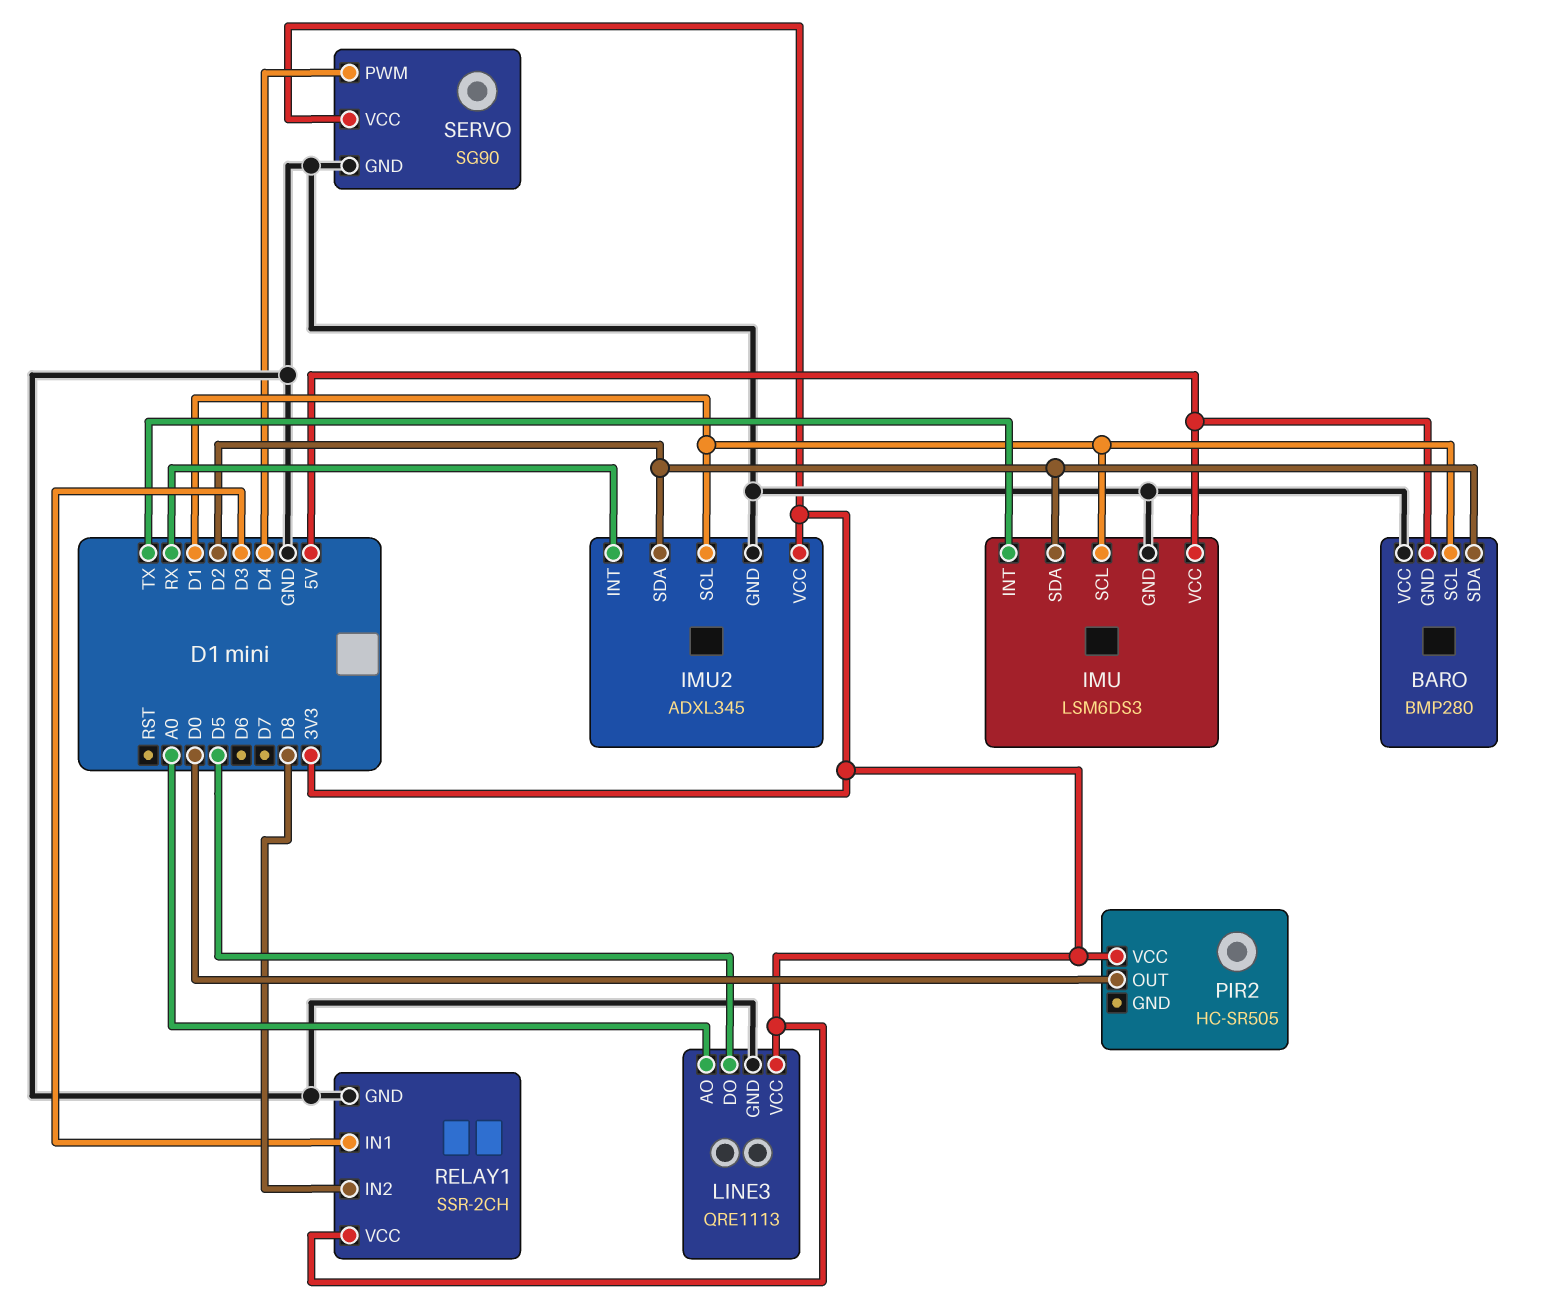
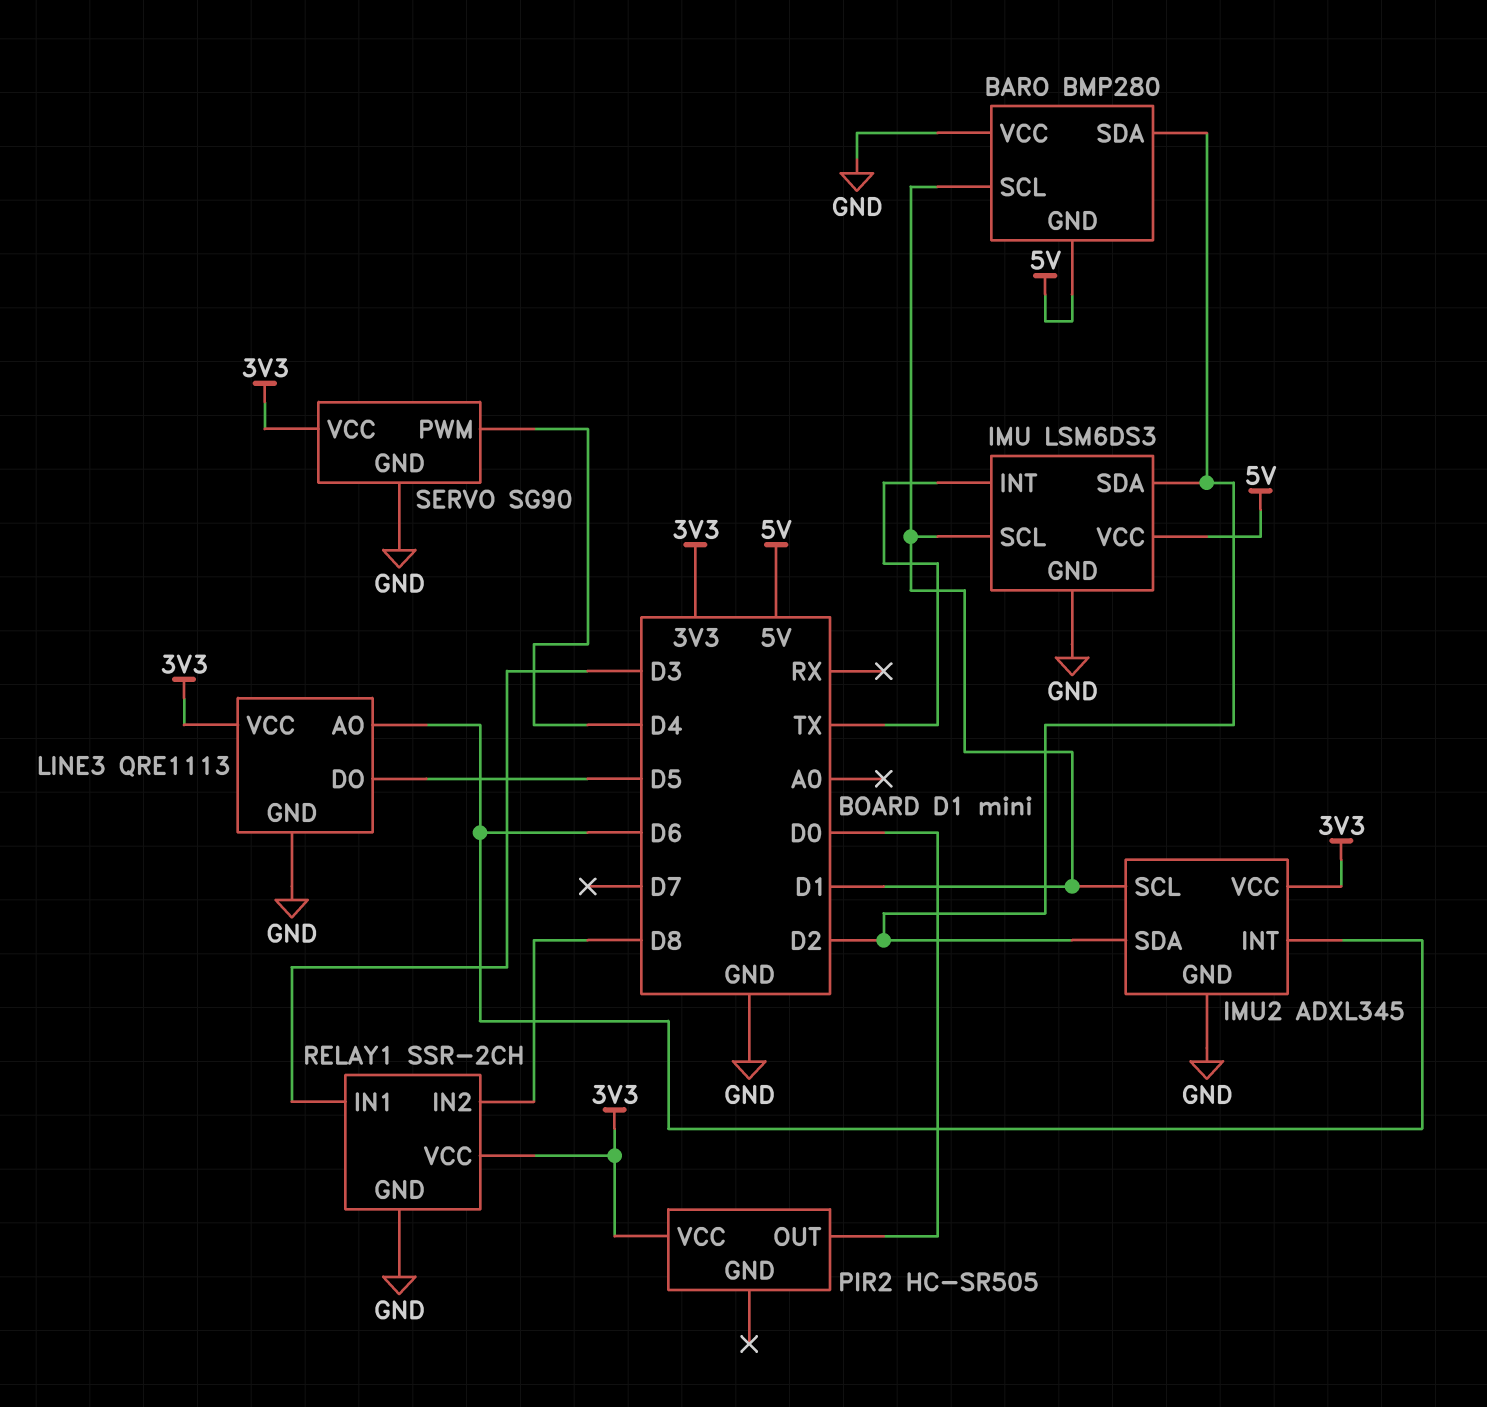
IMU2 pin INT: RX -> D6
LINE3 pin AO: A0 -> D6

